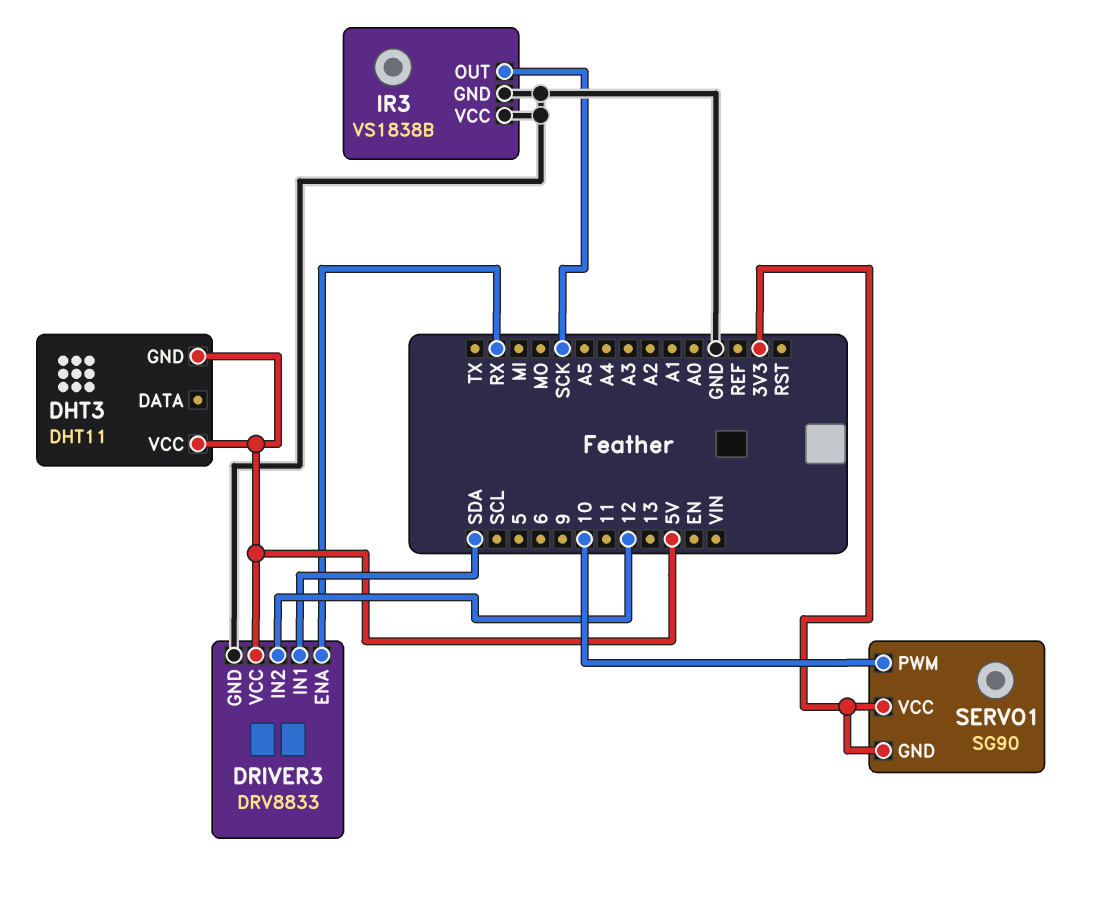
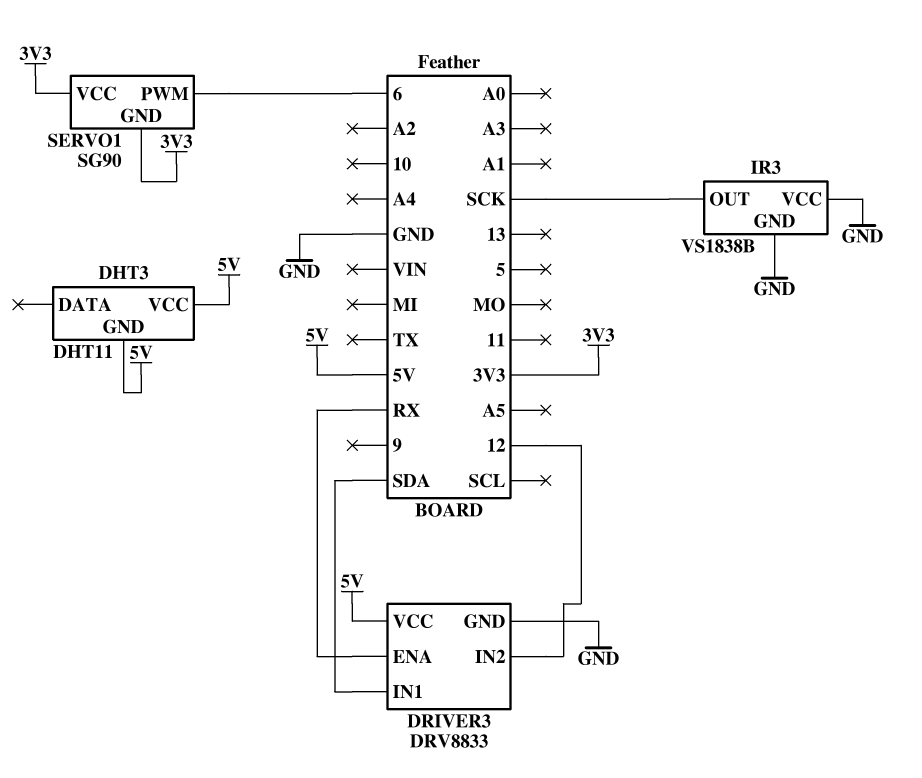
SERVO1 pin PWM: 10 -> 6

